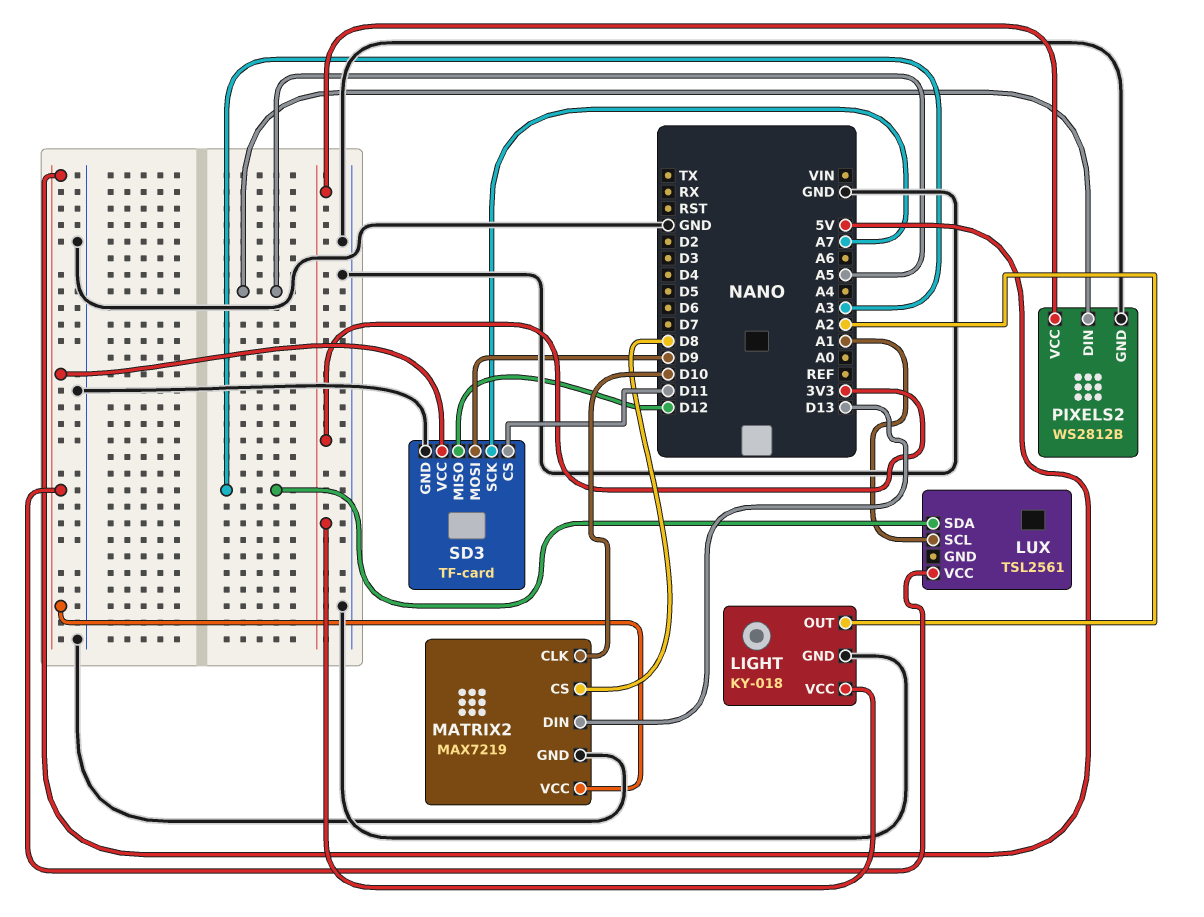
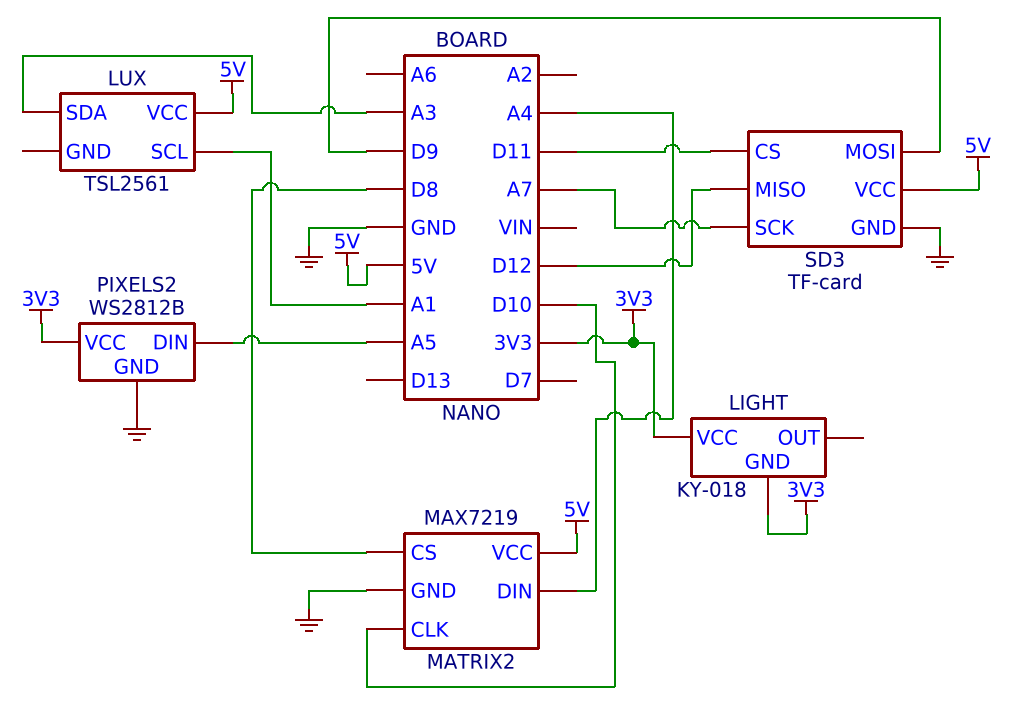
LIGHT pin GND: GND -> 3V3
LIGHT pin OUT: A2 -> none
MATRIX2 pin DIN: D13 -> A4

